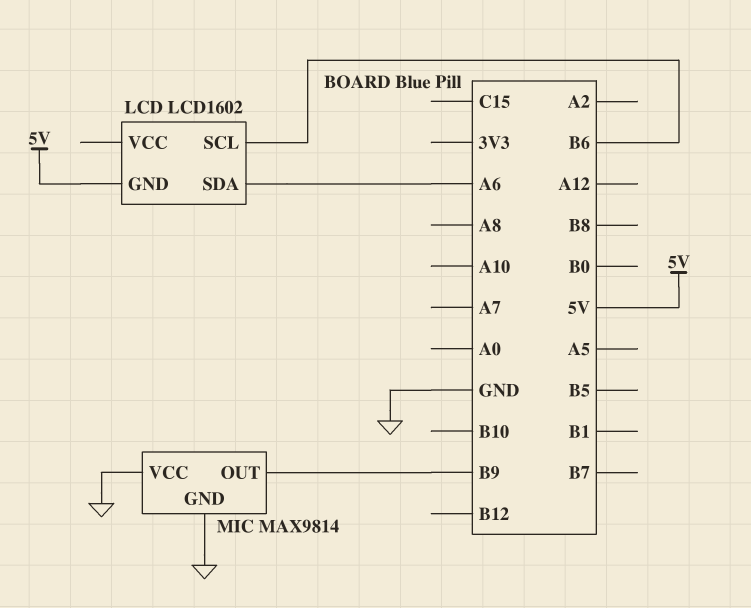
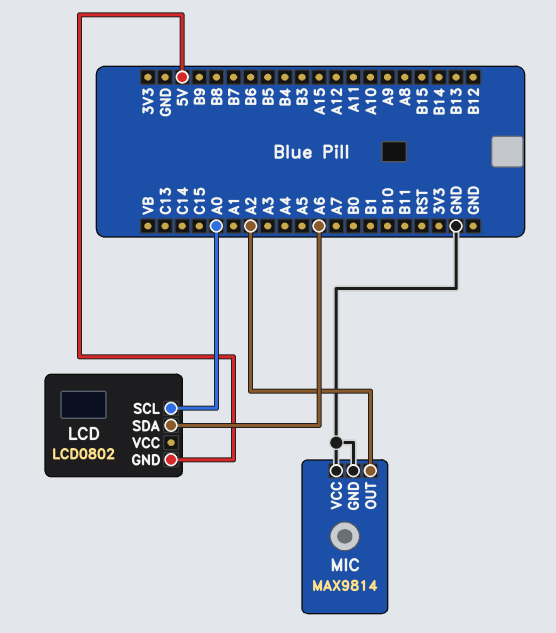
LCD: LCD1602 -> LCD0802
LCD pin SCL: B6 -> A0
MIC pin OUT: B9 -> A2

